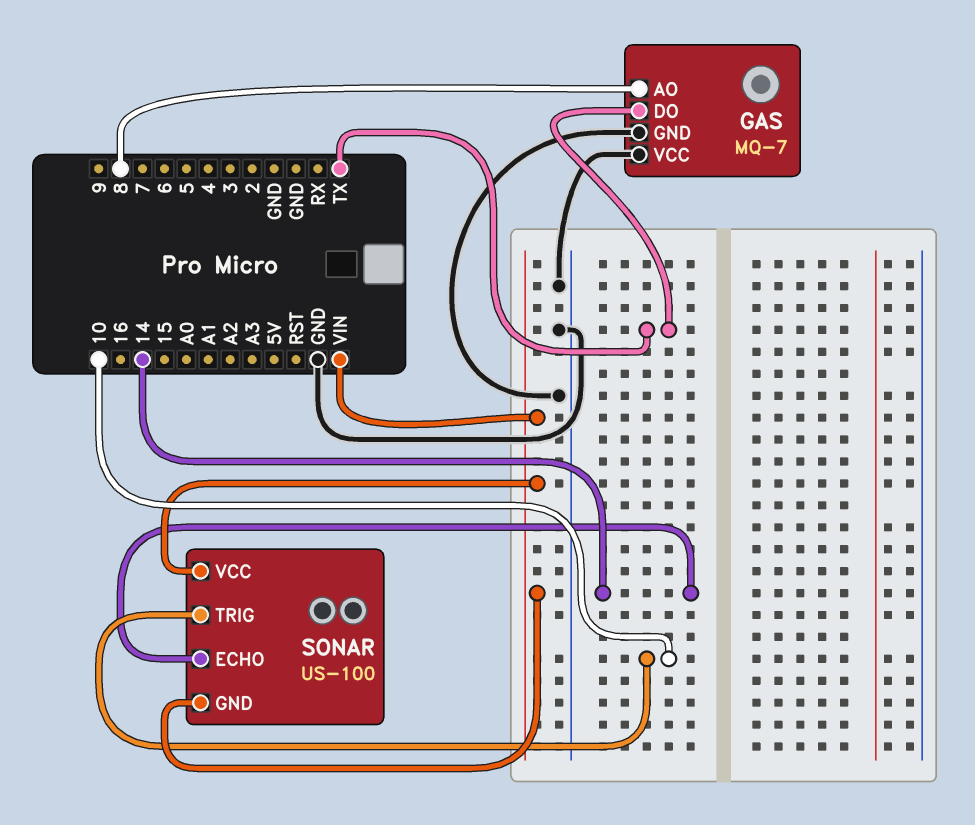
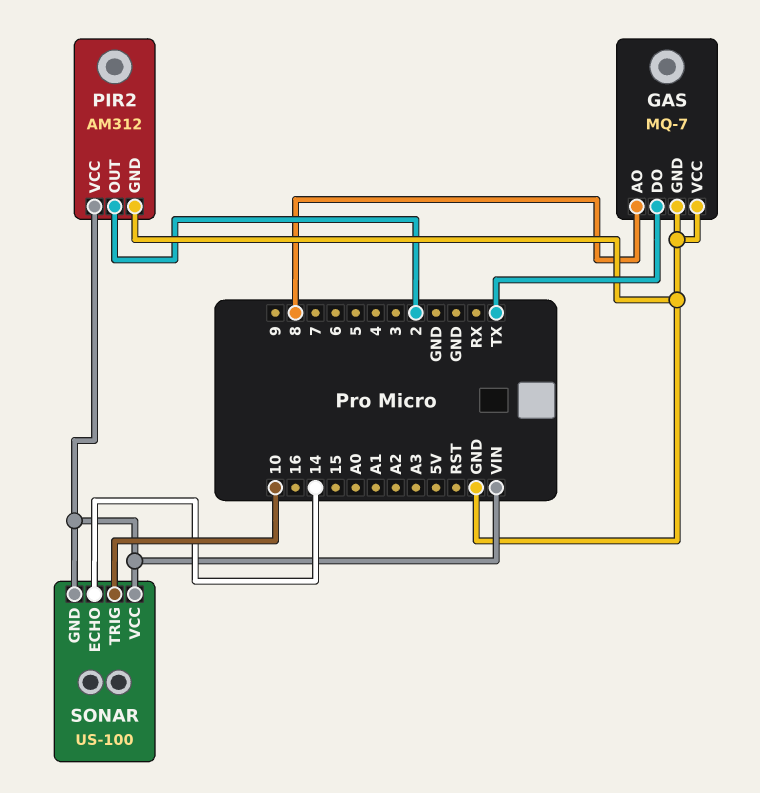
PIR2: none -> AM312
PIR2 pin GND: none -> GND
PIR2 pin OUT: none -> 2
PIR2 pin VCC: none -> VIN

